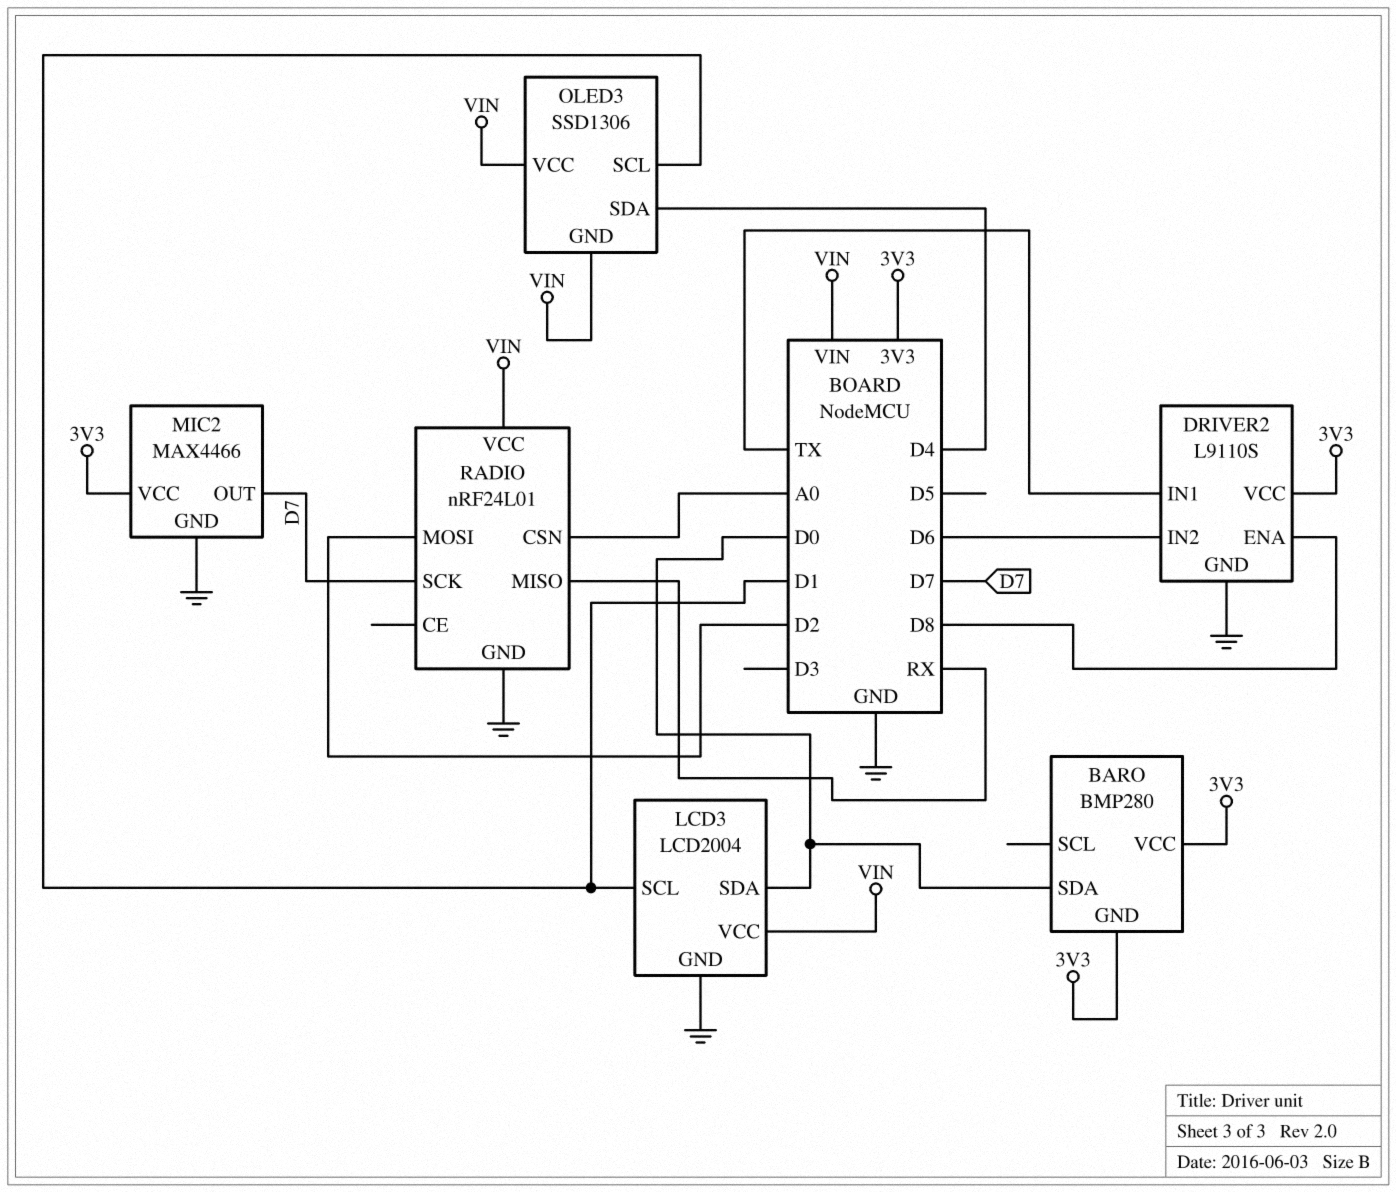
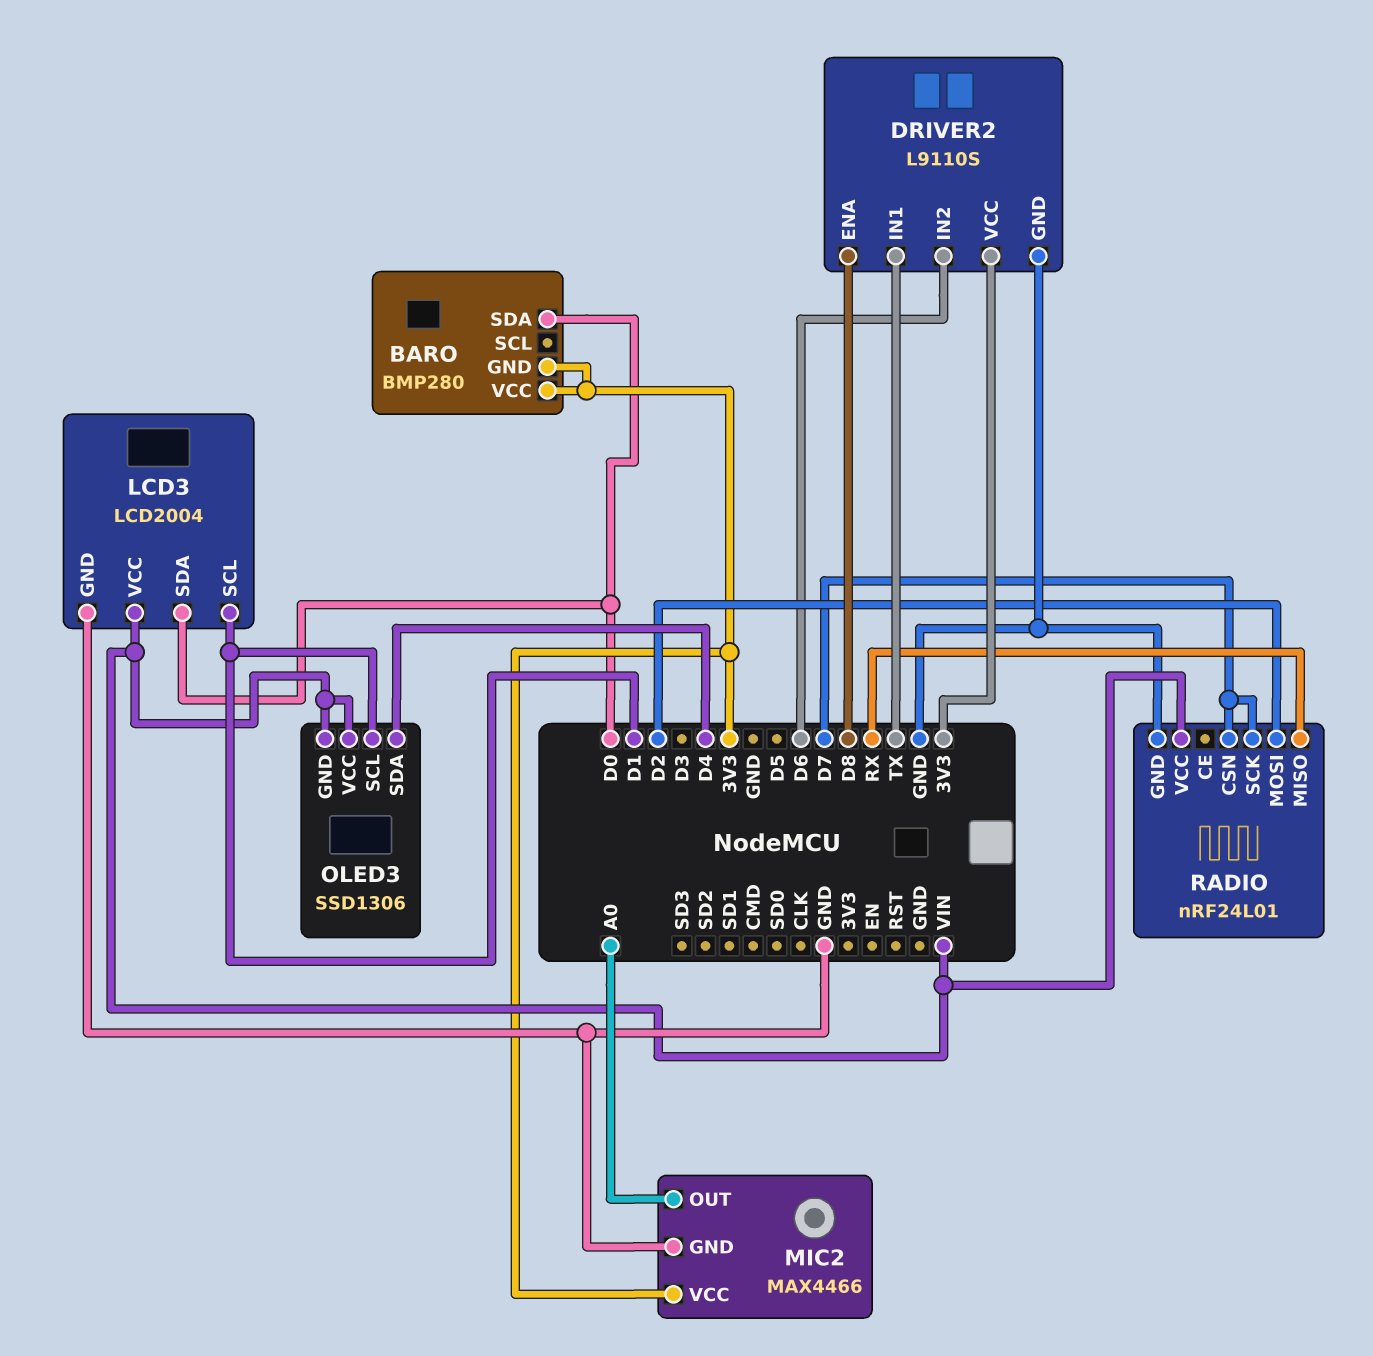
MIC2 pin OUT: D7 -> A0
RADIO pin CSN: A0 -> D7

